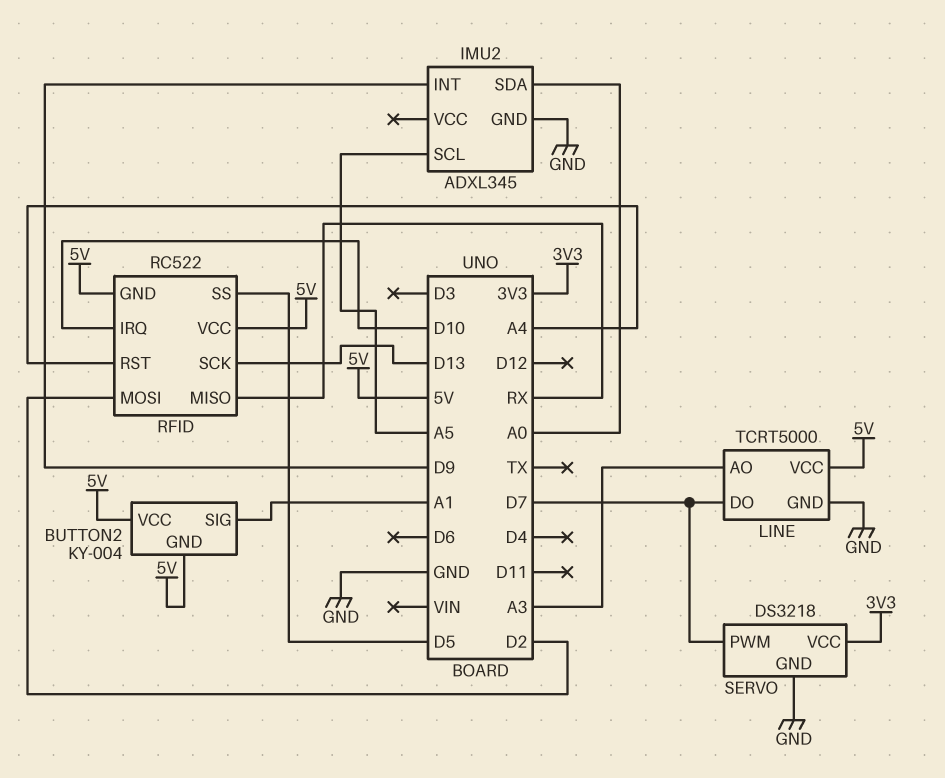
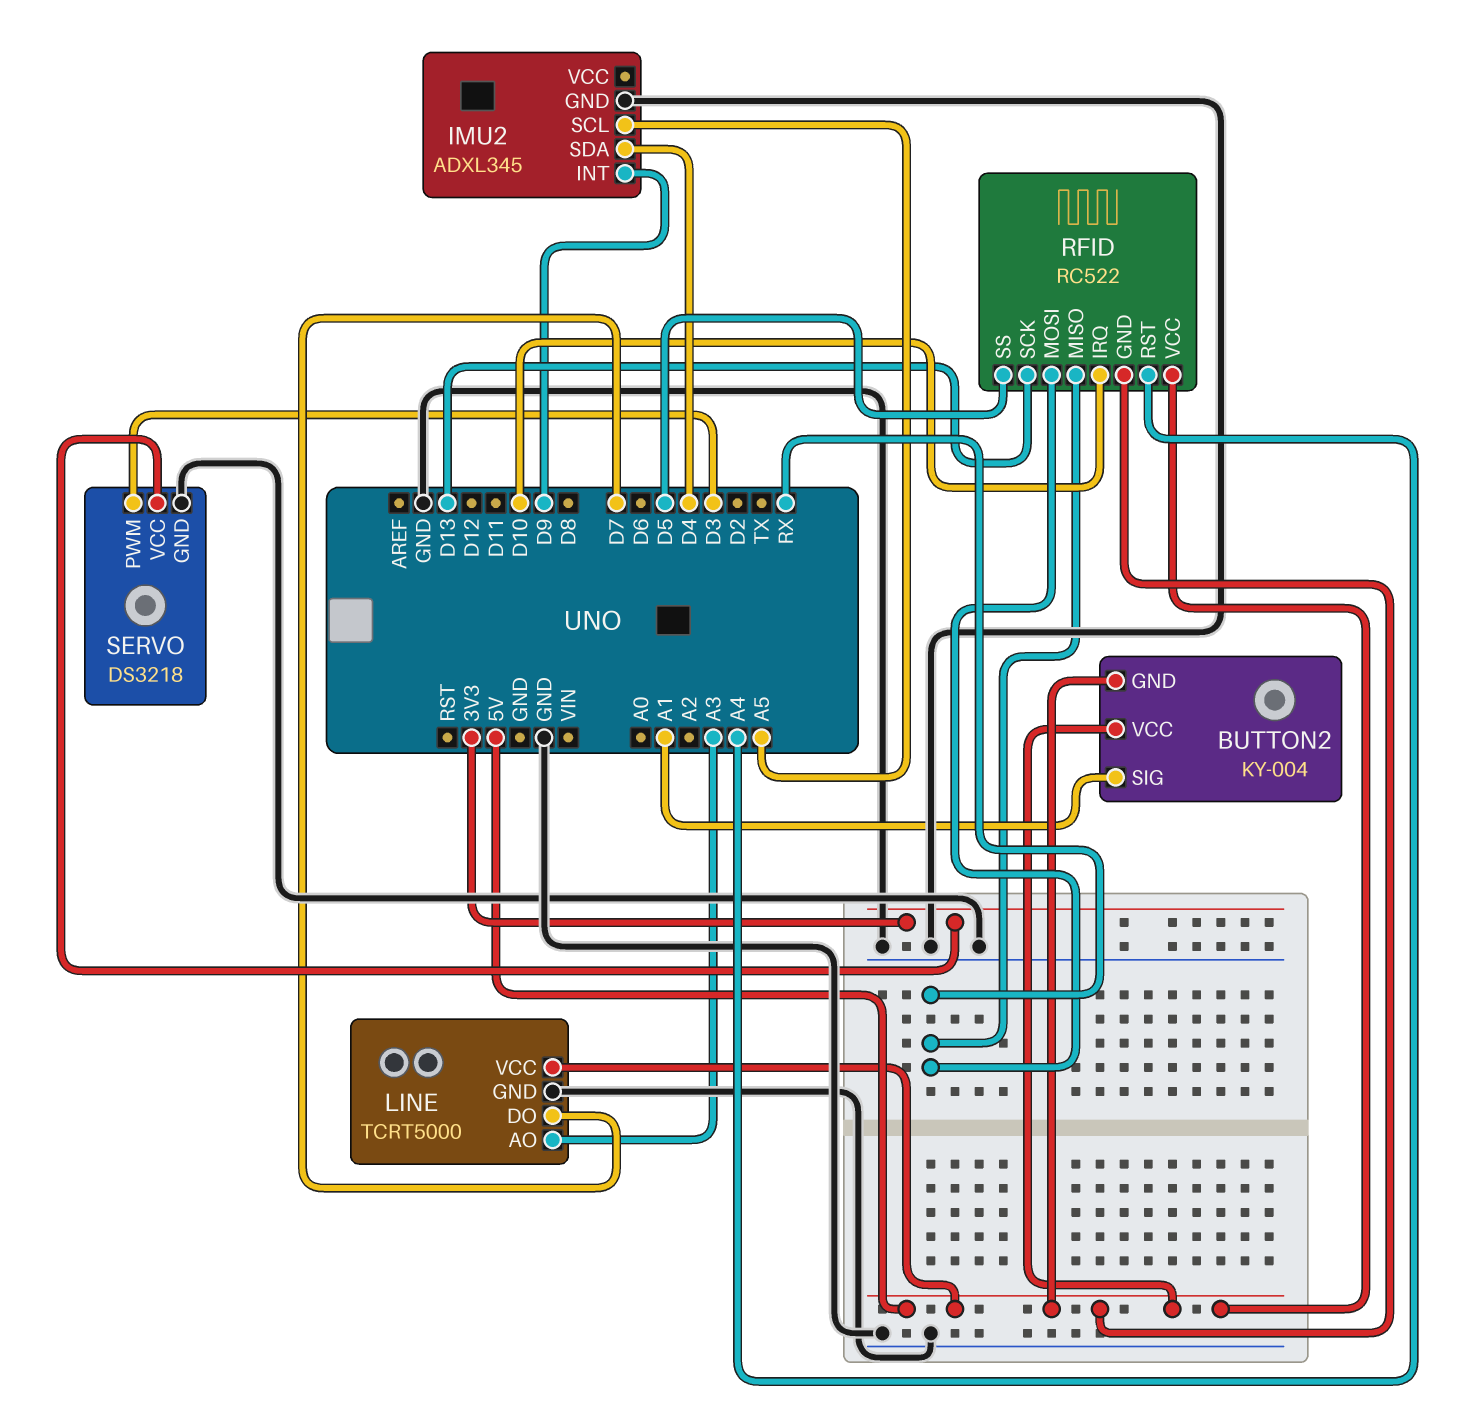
IMU2 pin SDA: A0 -> D4
RFID pin MOSI: D2 -> RX
SERVO pin PWM: D7 -> D3

